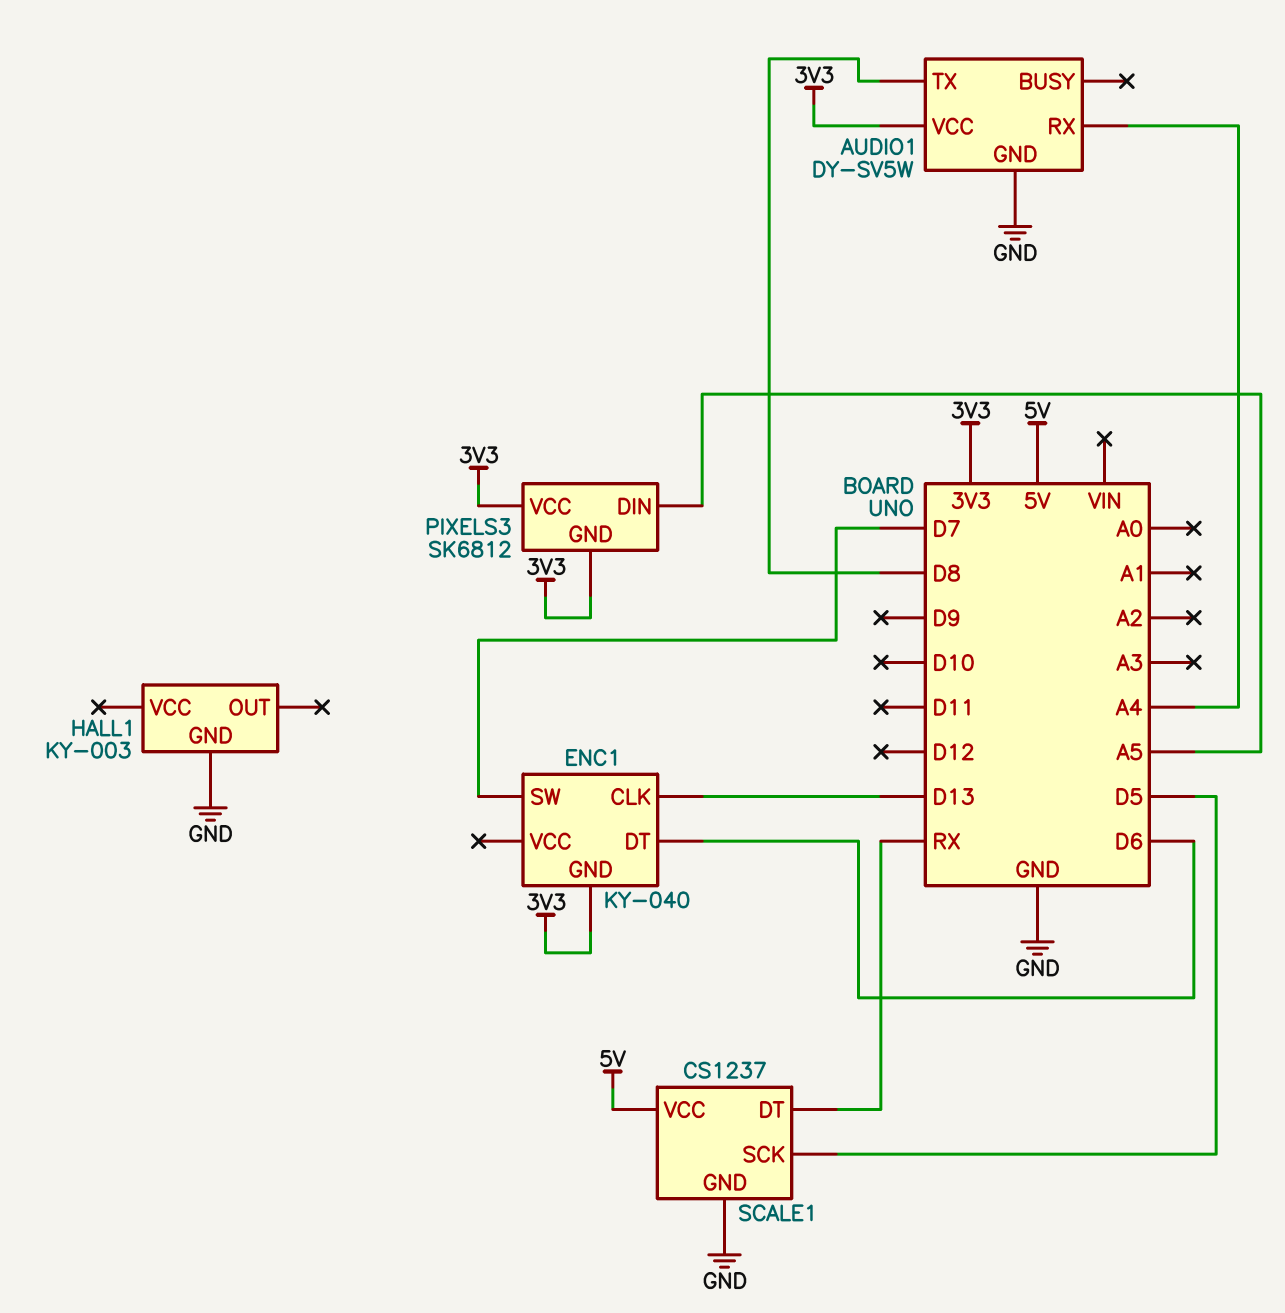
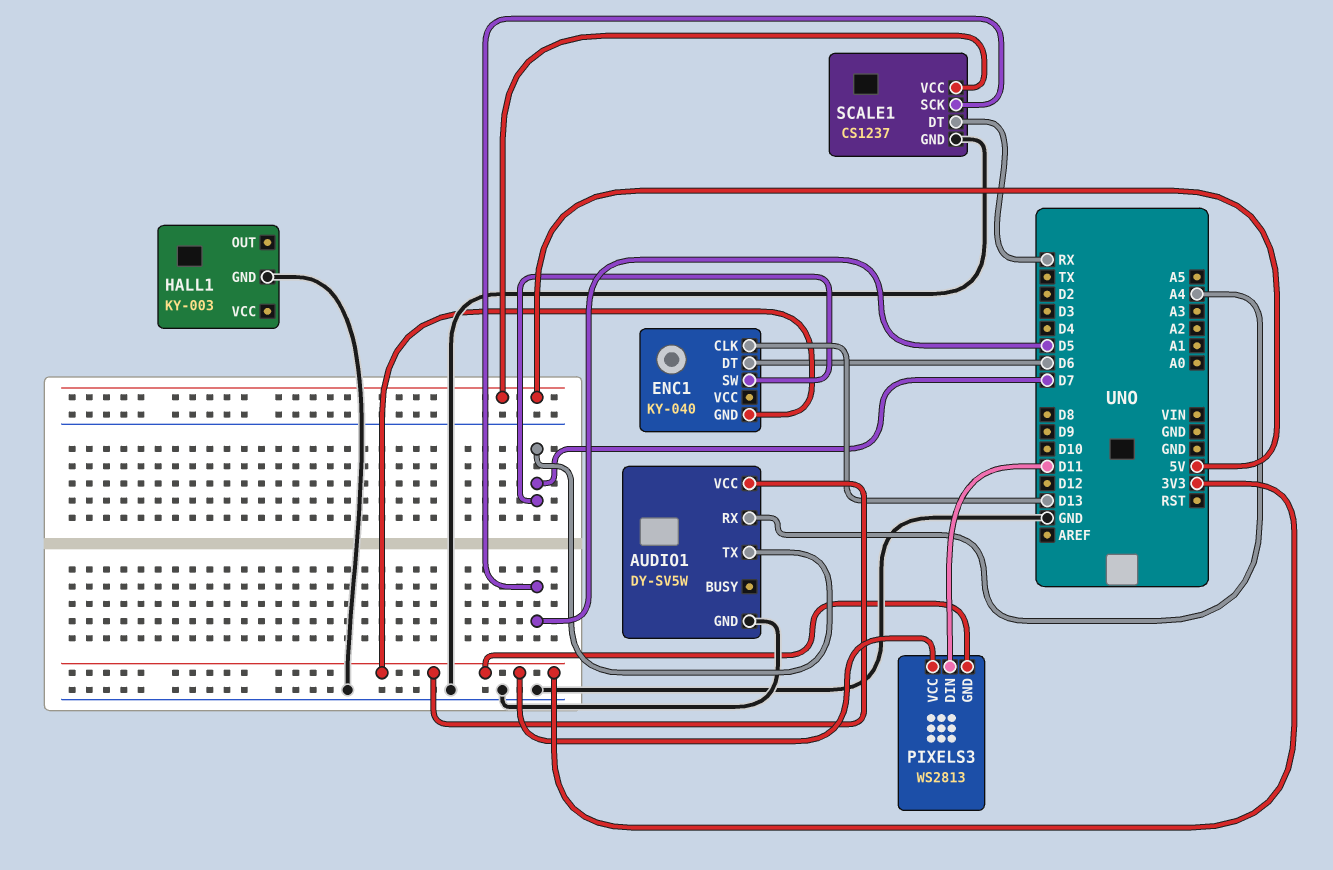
AUDIO1 pin TX: D8 -> D7
PIXELS3: SK6812 -> WS2813
PIXELS3 pin DIN: A5 -> D11

